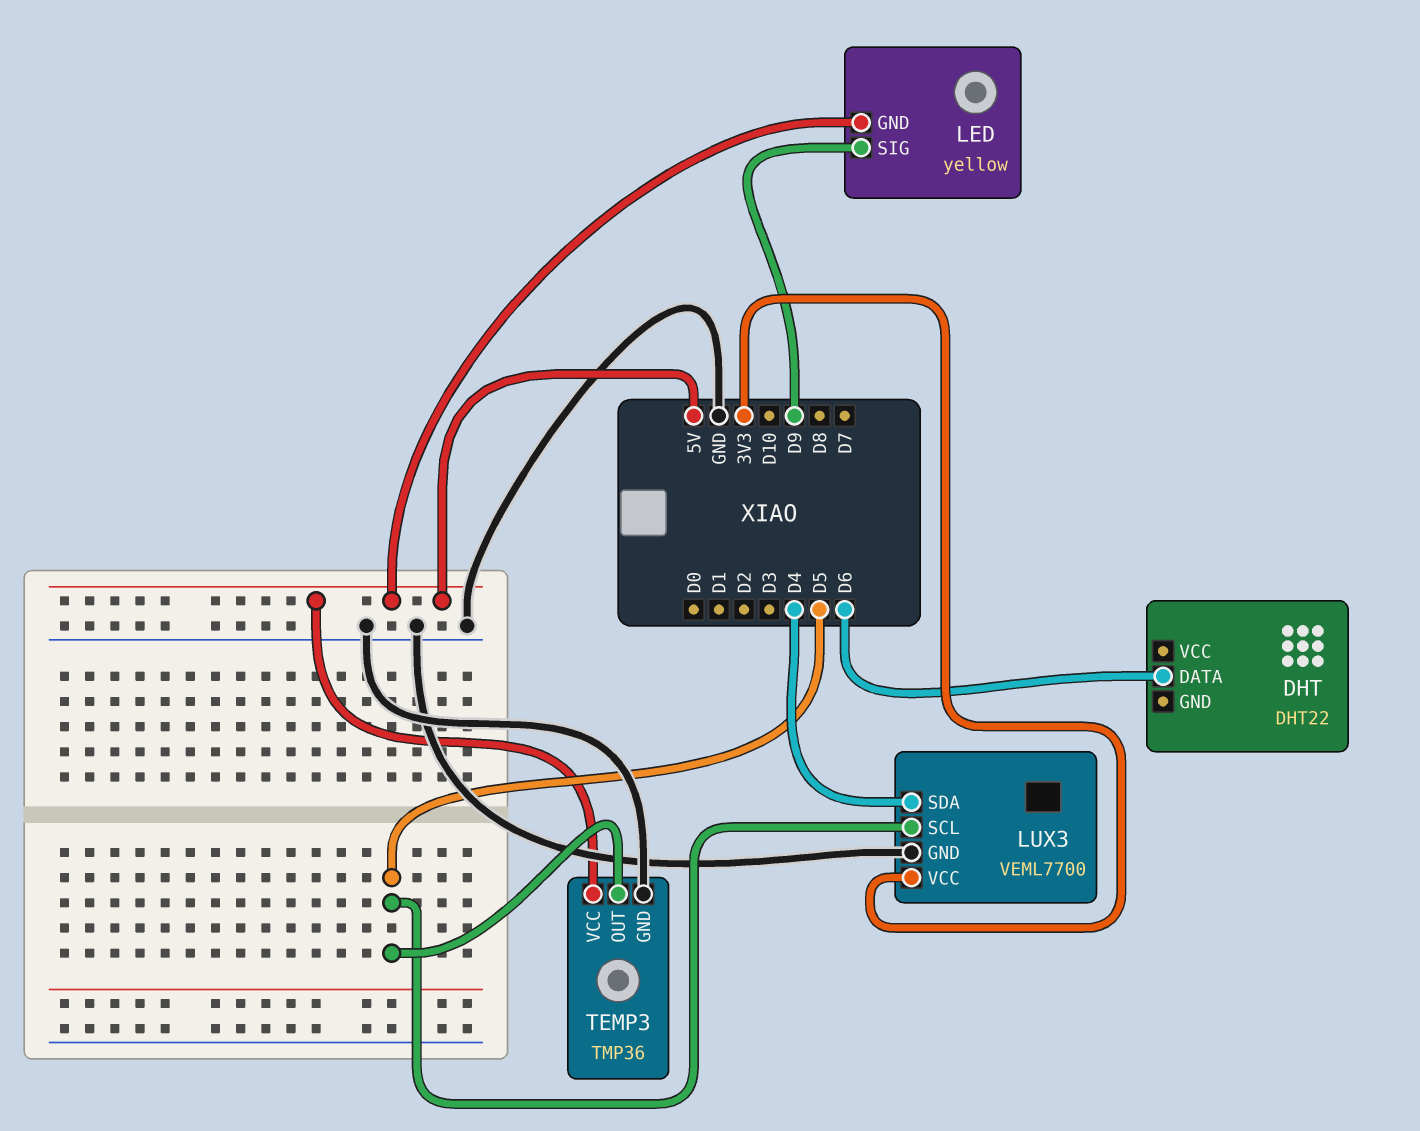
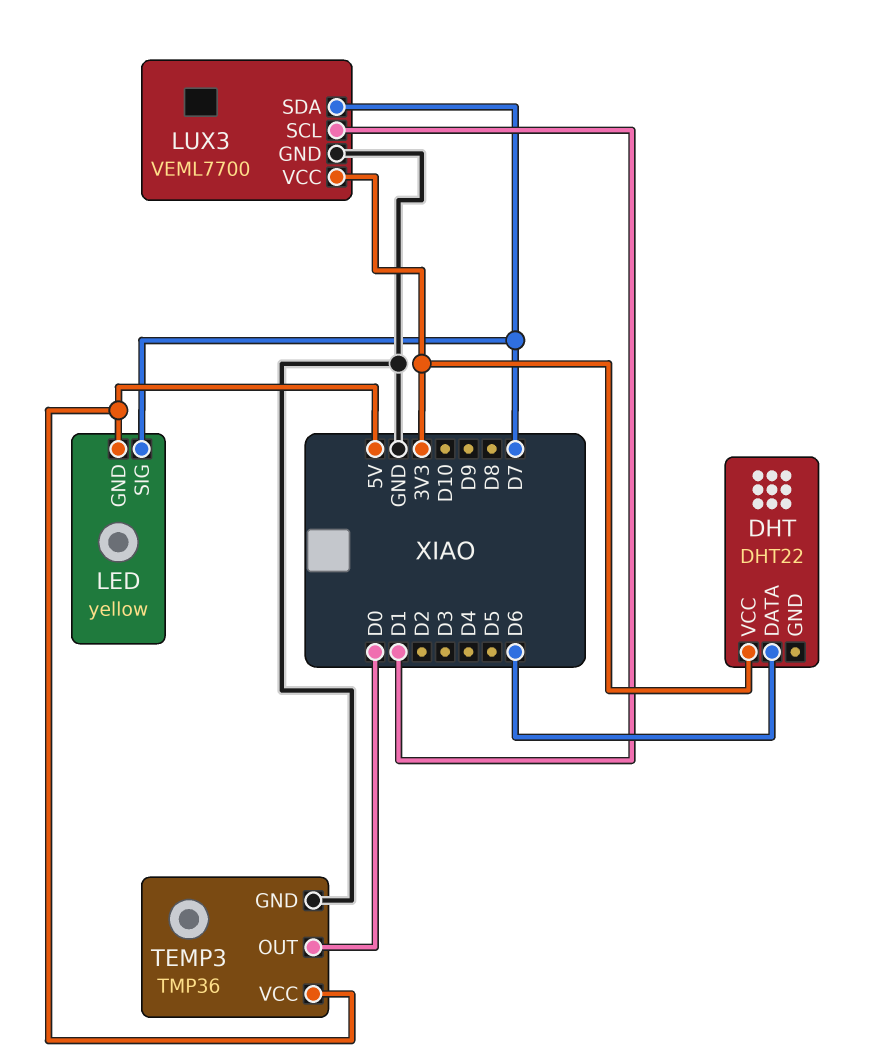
DHT pin VCC: none -> 3V3
LED pin SIG: D9 -> D7
LUX3 pin SCL: D5 -> D1
LUX3 pin SDA: D4 -> D7
TEMP3 pin OUT: D5 -> D0

